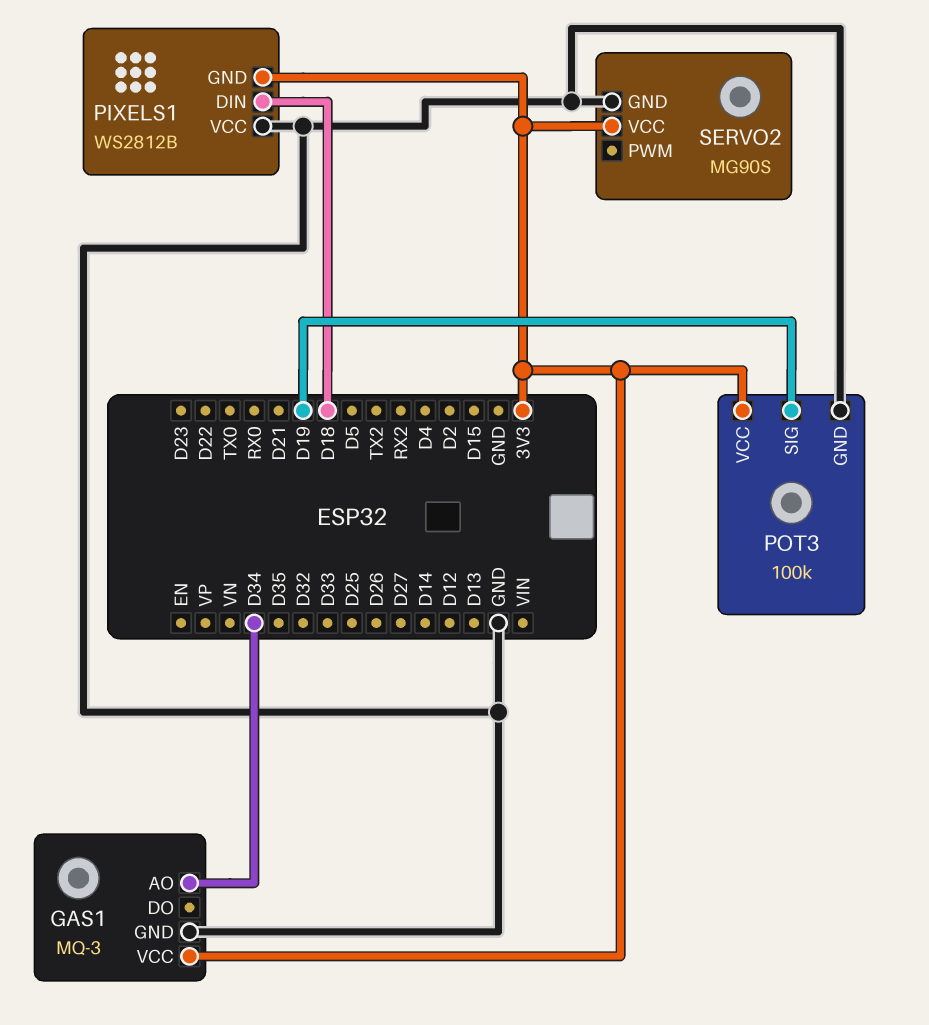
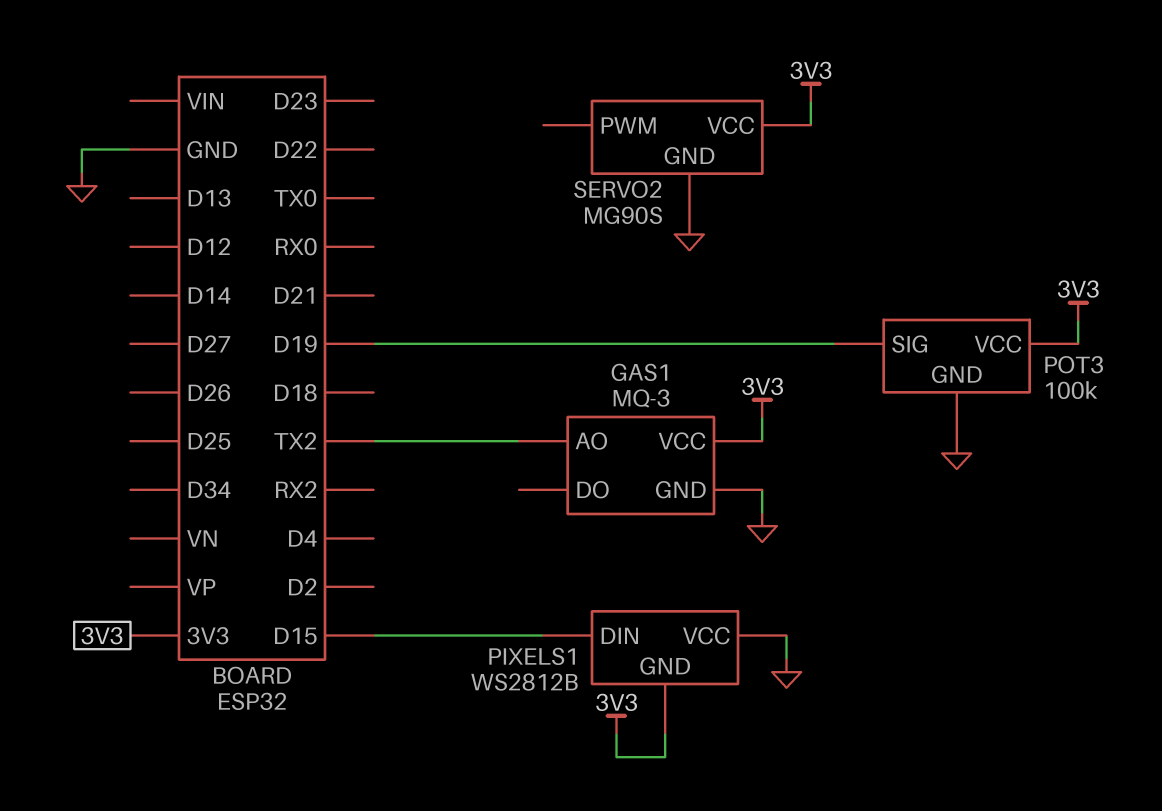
GAS1 pin AO: D34 -> TX2
PIXELS1 pin DIN: D18 -> D15

